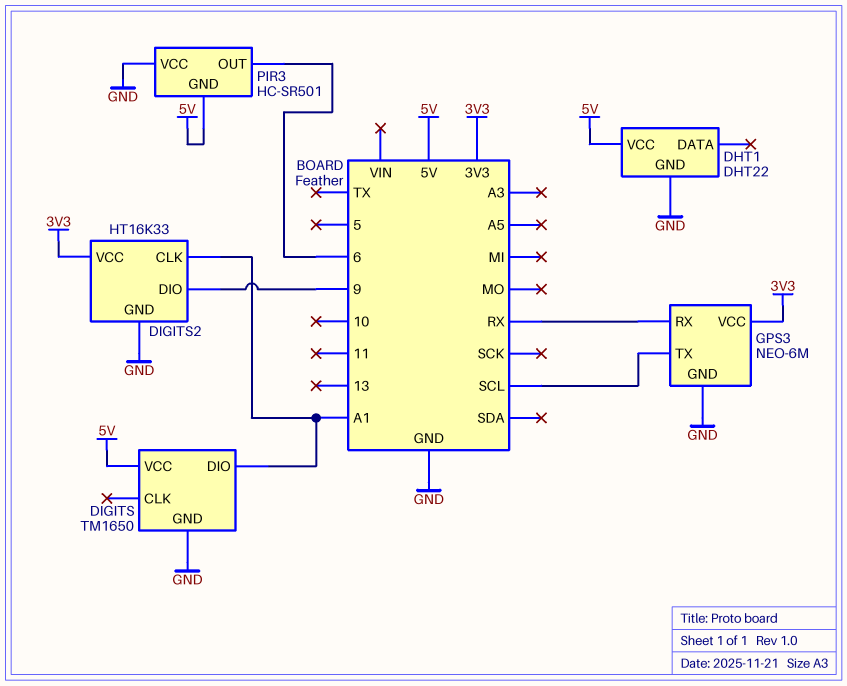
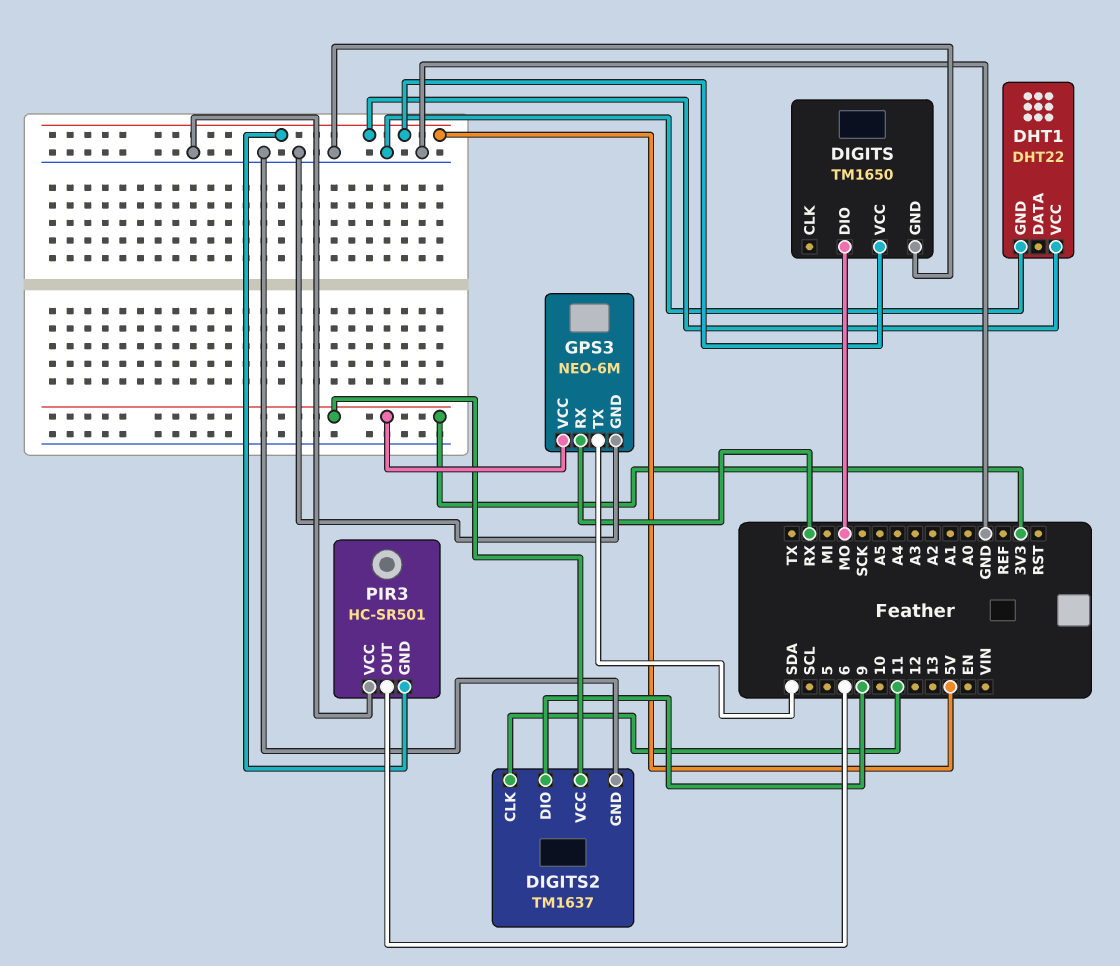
DIGITS pin DIO: A1 -> MO
DIGITS2: HT16K33 -> TM1637
DIGITS2 pin CLK: A1 -> 11
GPS3 pin TX: SCL -> SDA

